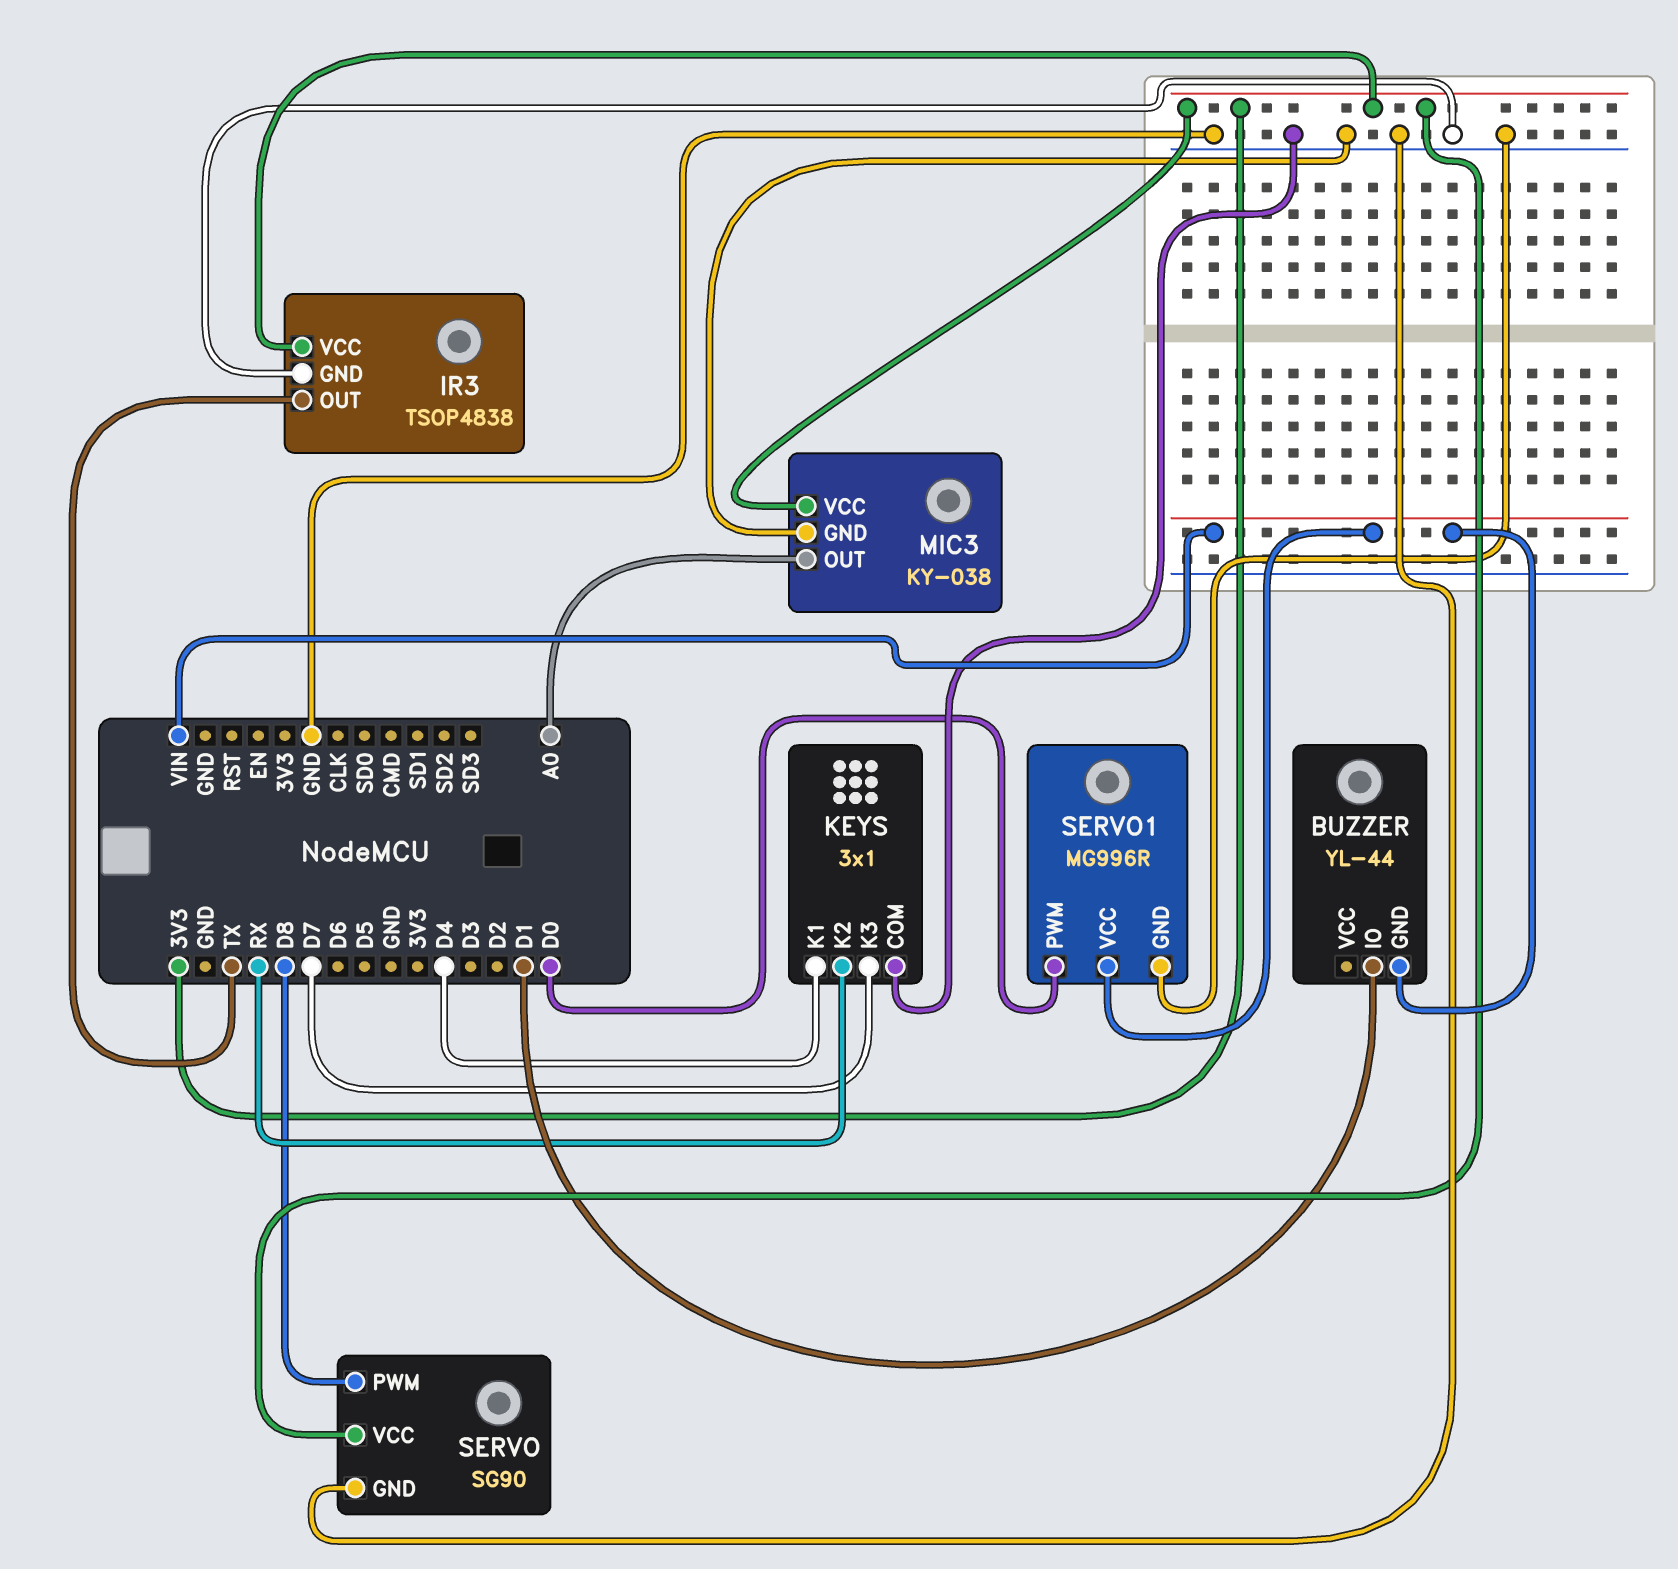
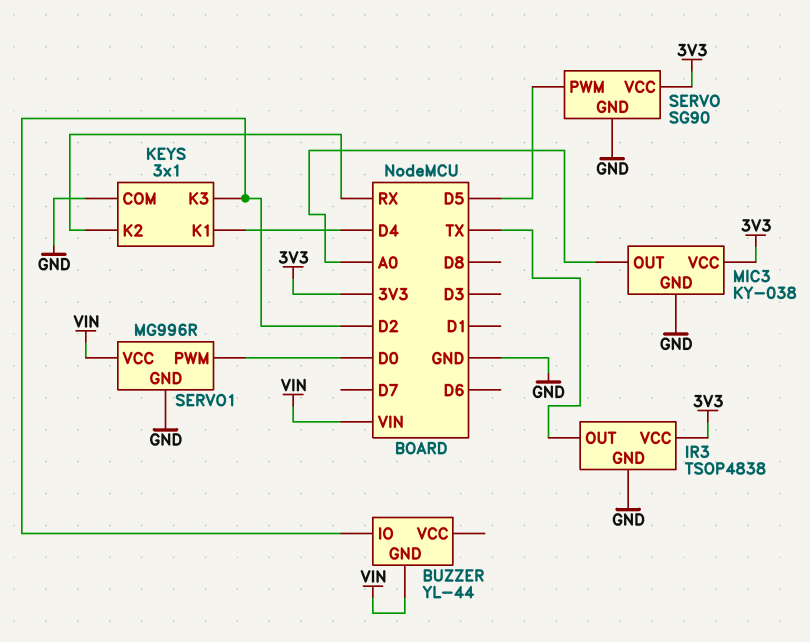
BUZZER pin IO: D1 -> D2
KEYS pin K3: D7 -> D2
SERVO pin PWM: D8 -> D5

